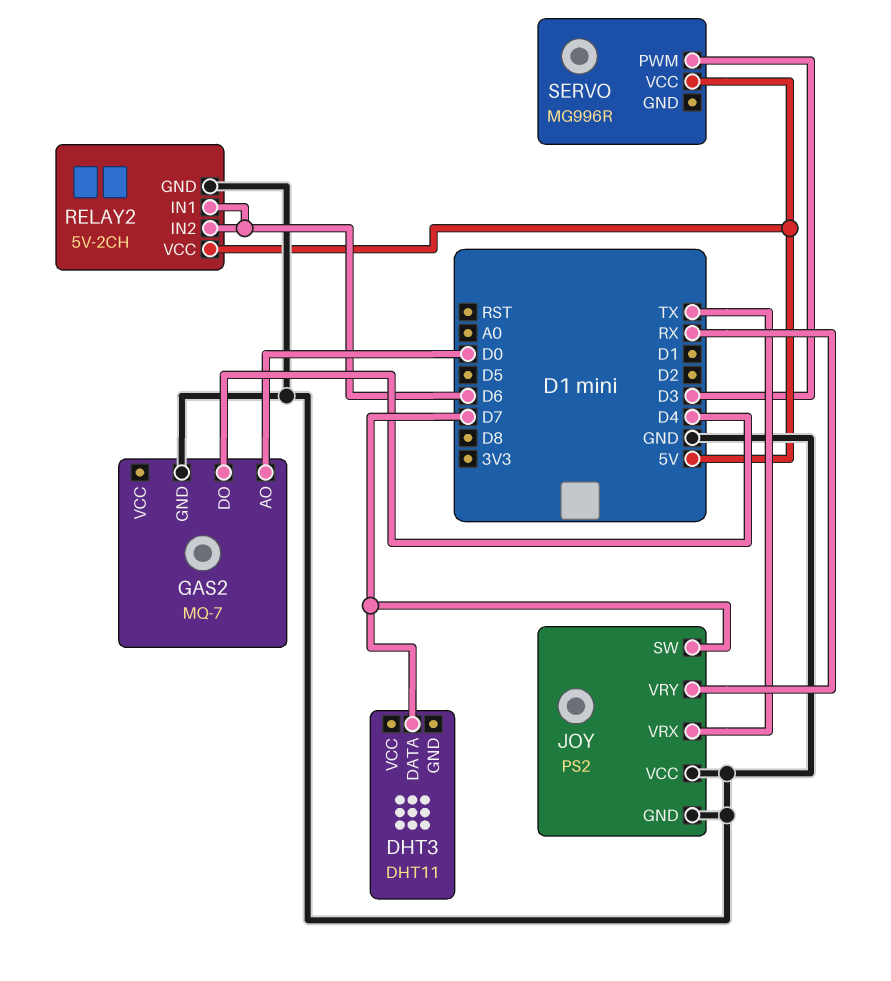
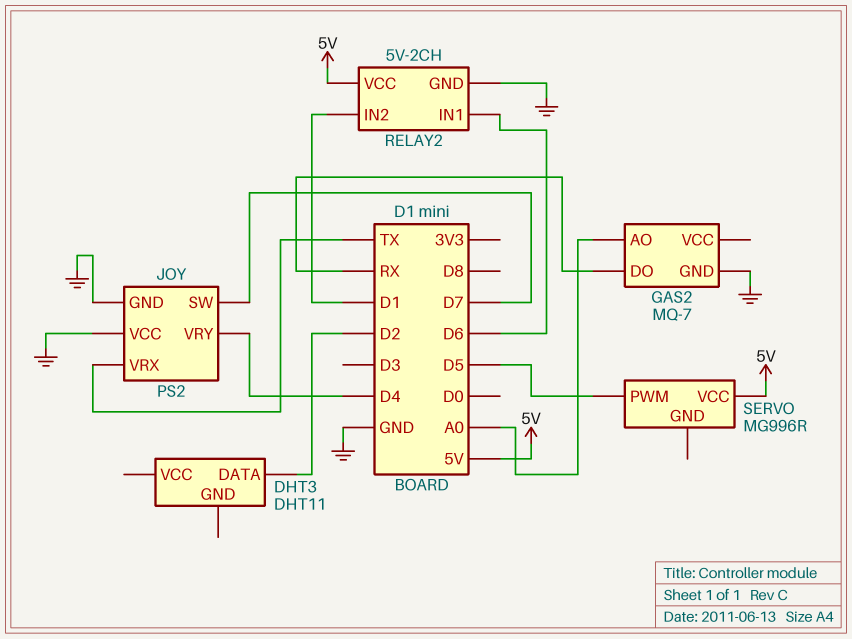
DHT3 pin DATA: D7 -> D2
GAS2 pin AO: D0 -> A0
GAS2 pin DO: D4 -> RX
JOY pin VRY: RX -> D4
RELAY2 pin IN2: D6 -> D1
SERVO pin PWM: D3 -> D5

